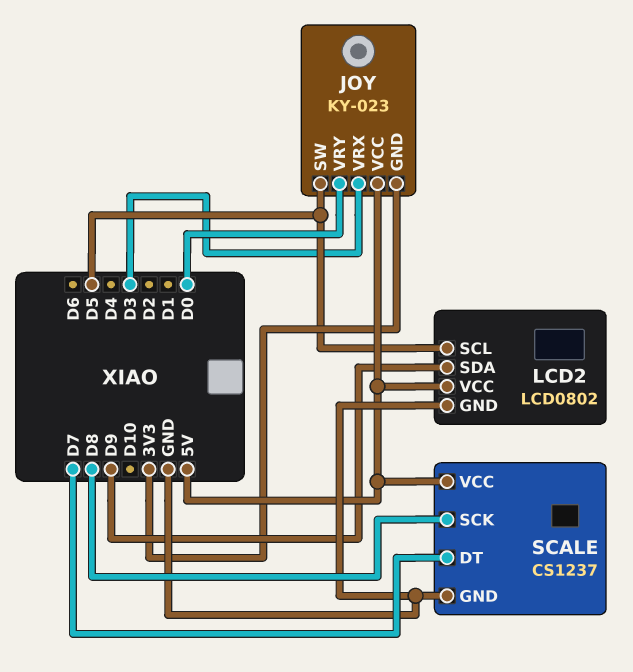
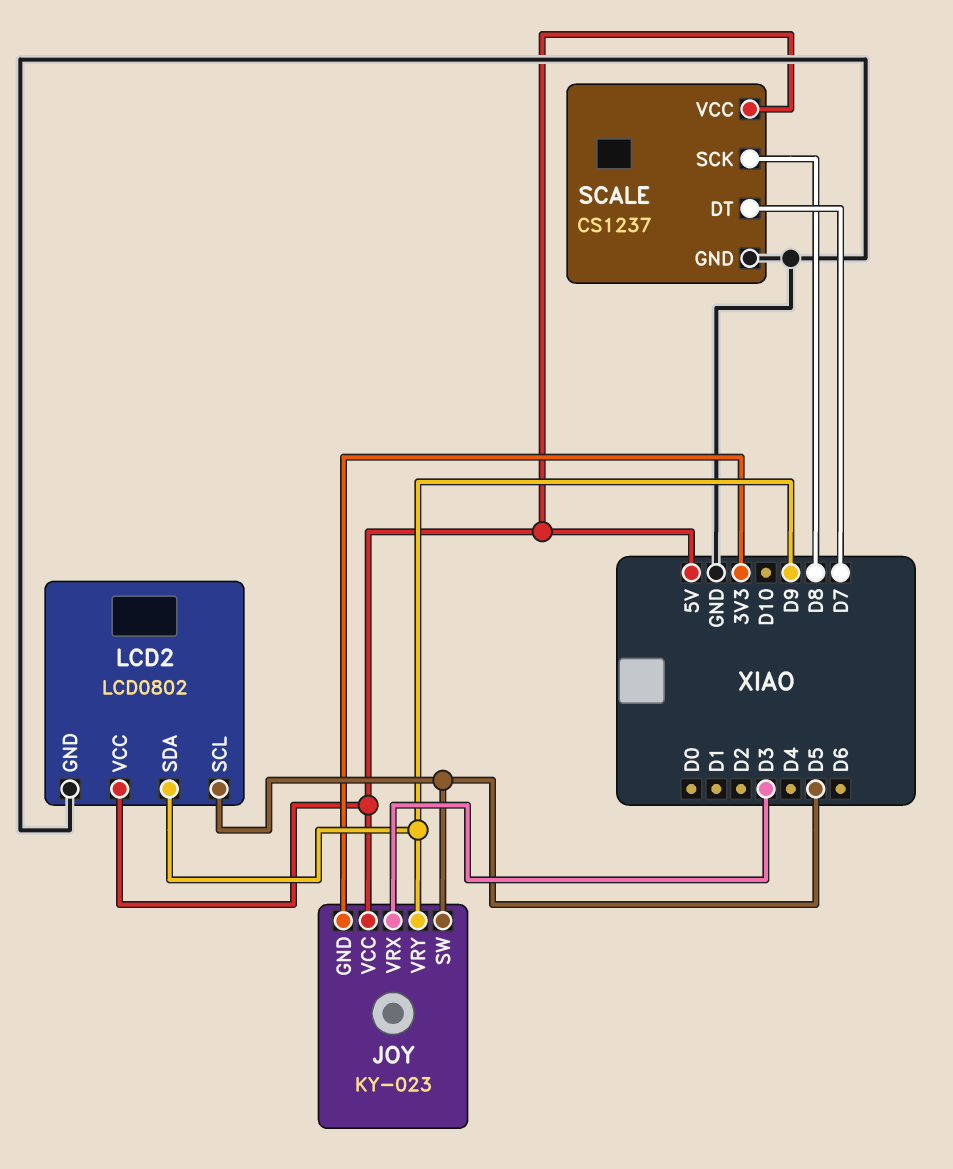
JOY pin VRY: D0 -> D9

